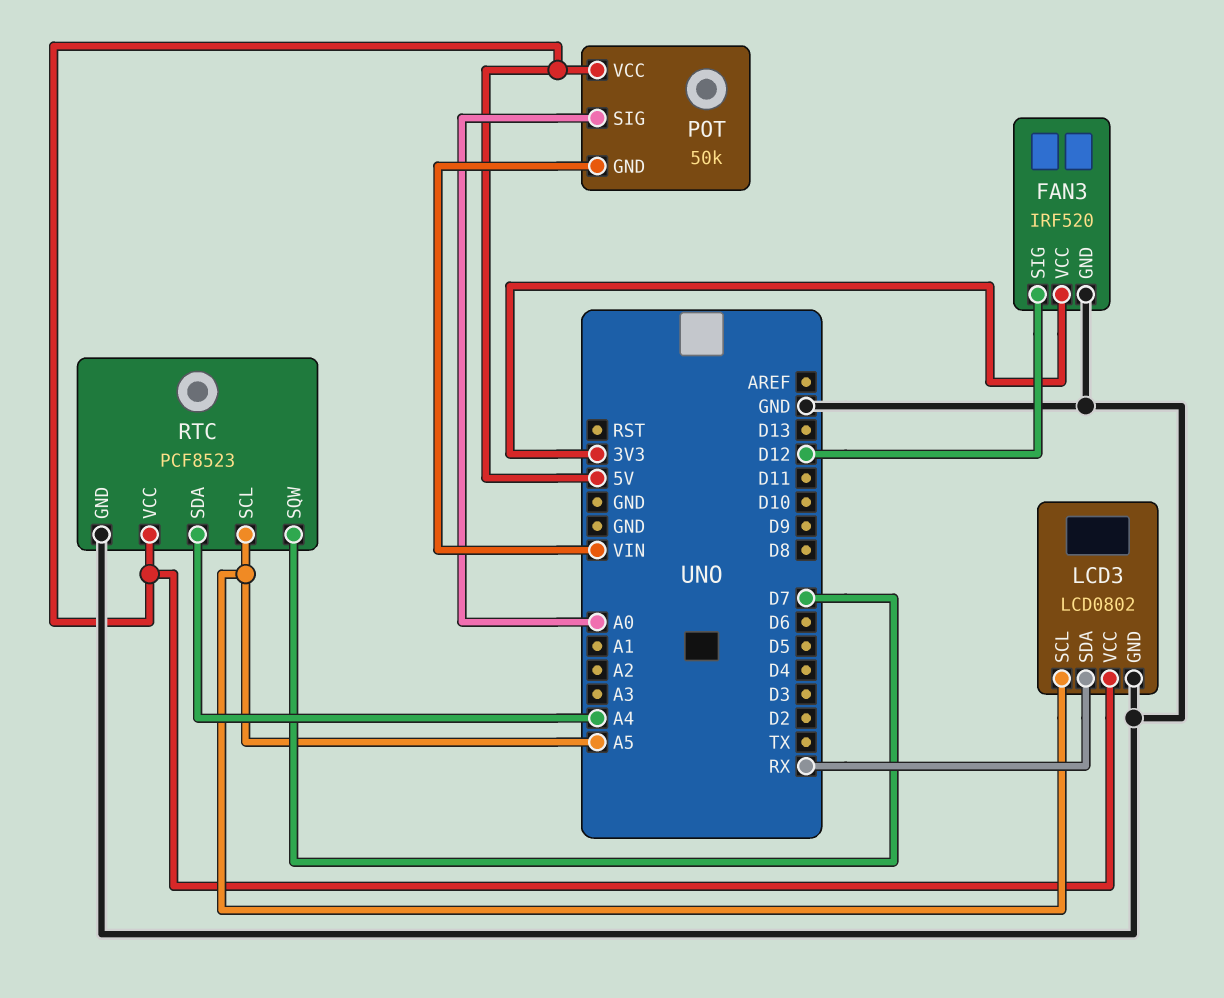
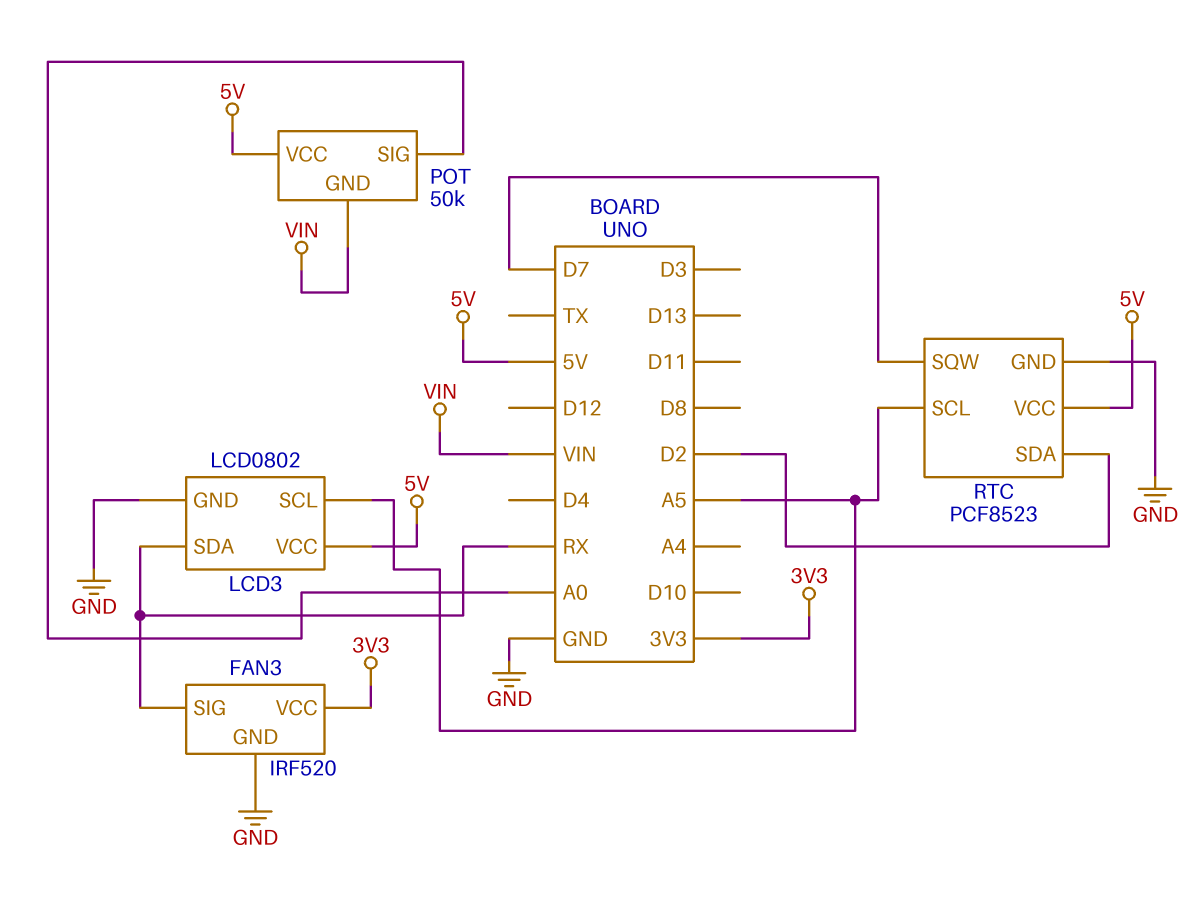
FAN3 pin SIG: D12 -> RX
RTC pin SDA: A4 -> D2

